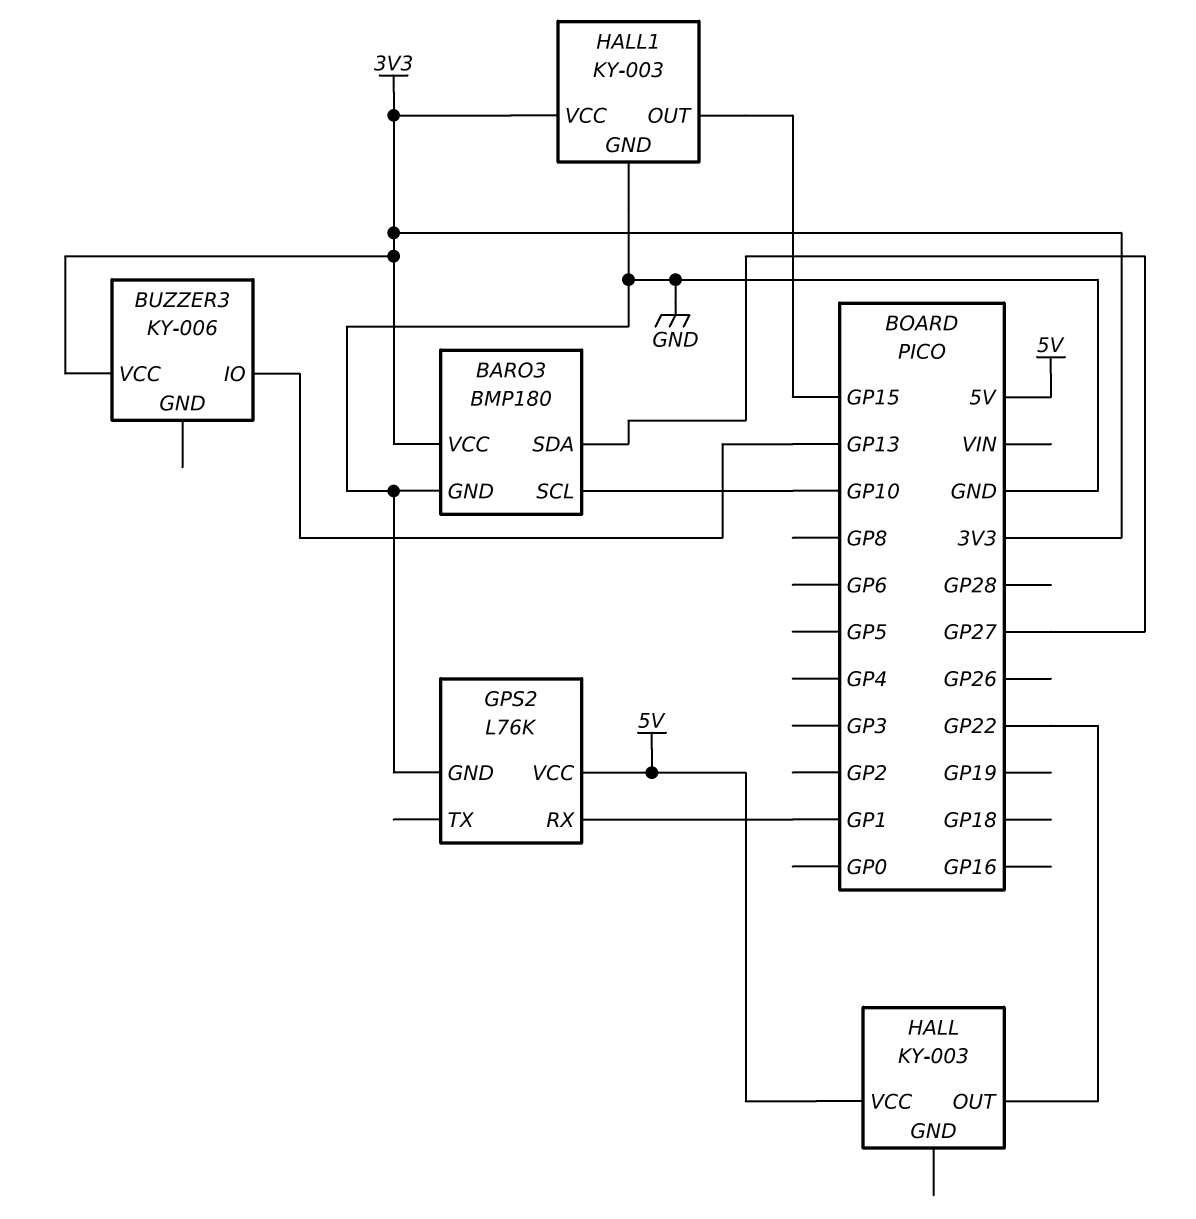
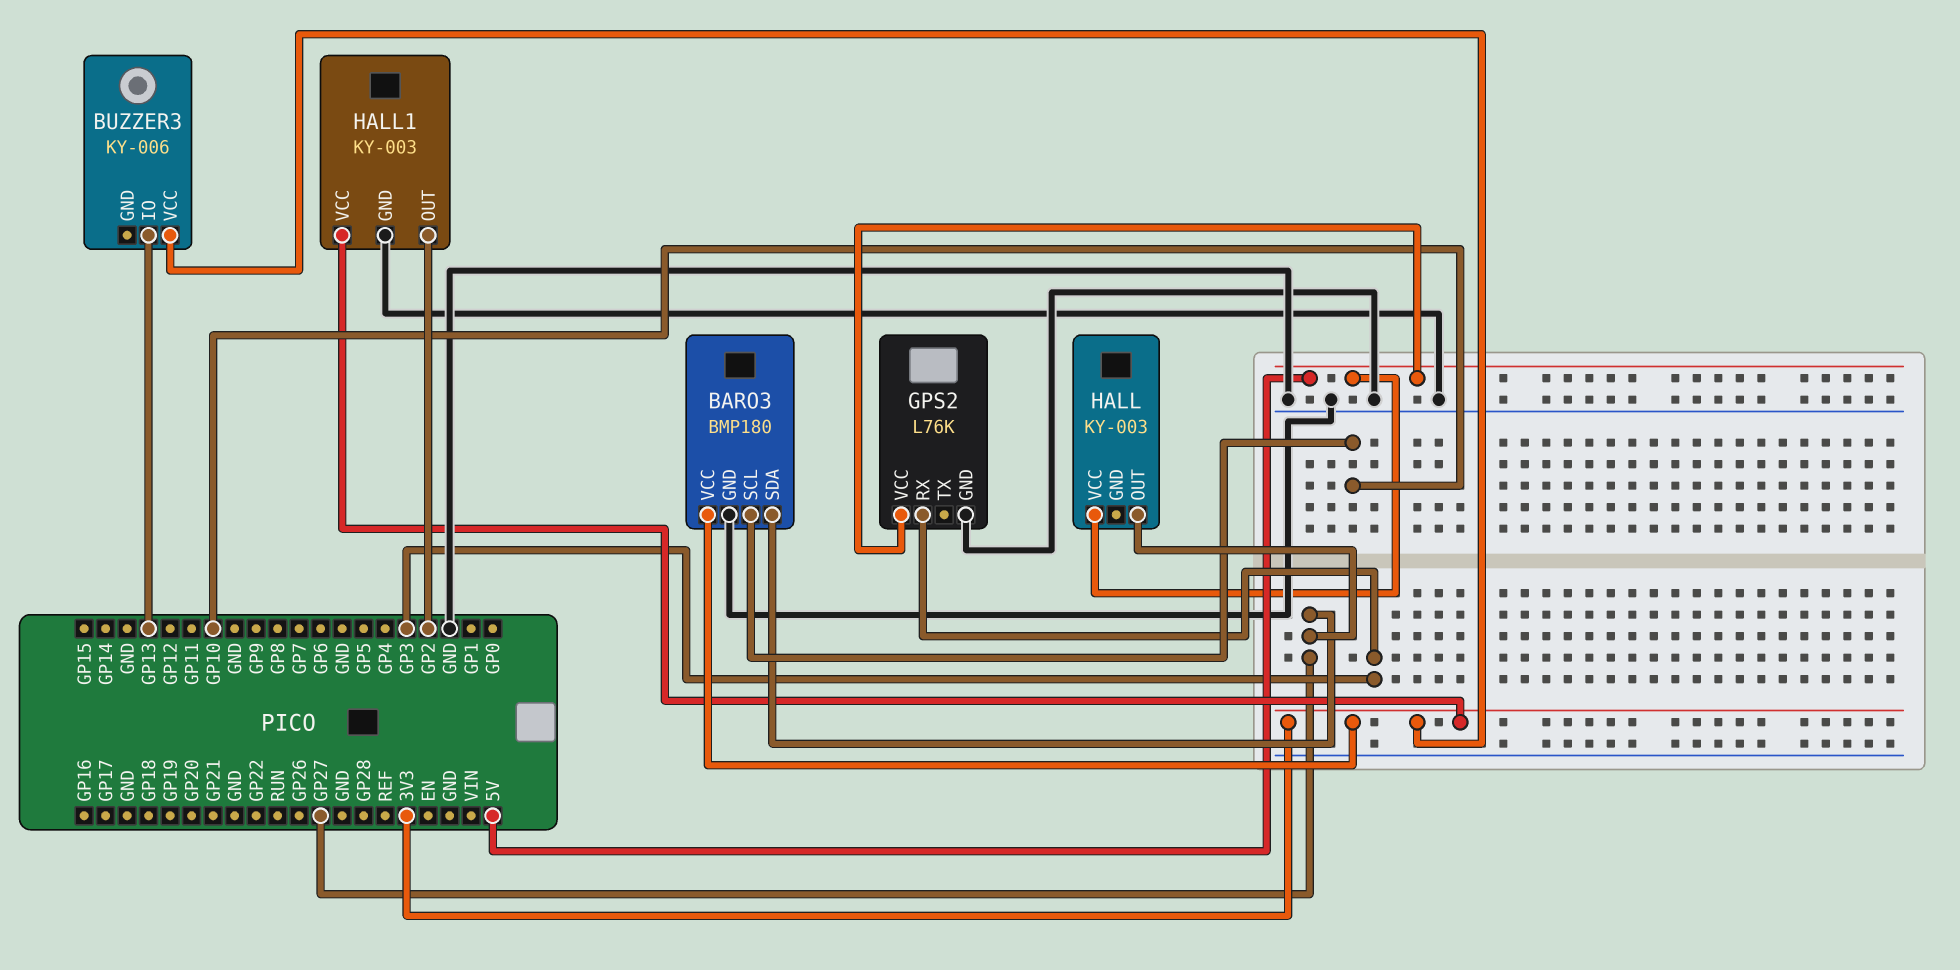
GPS2 pin RX: GP1 -> GP3
HALL pin OUT: GP22 -> GP27
HALL1 pin OUT: GP15 -> GP2

